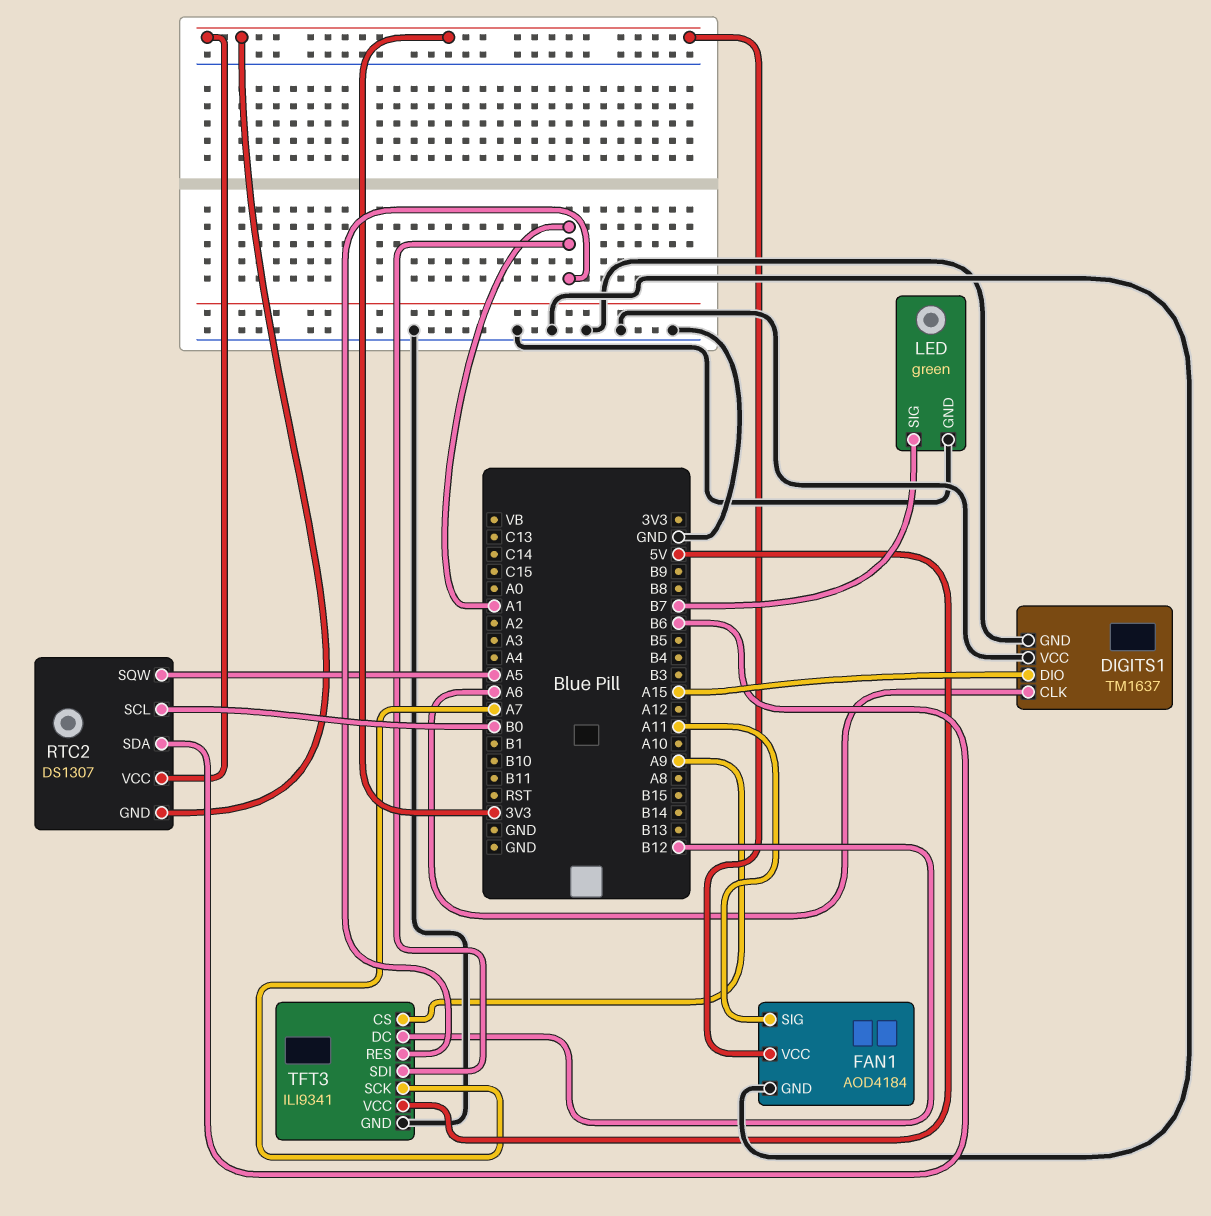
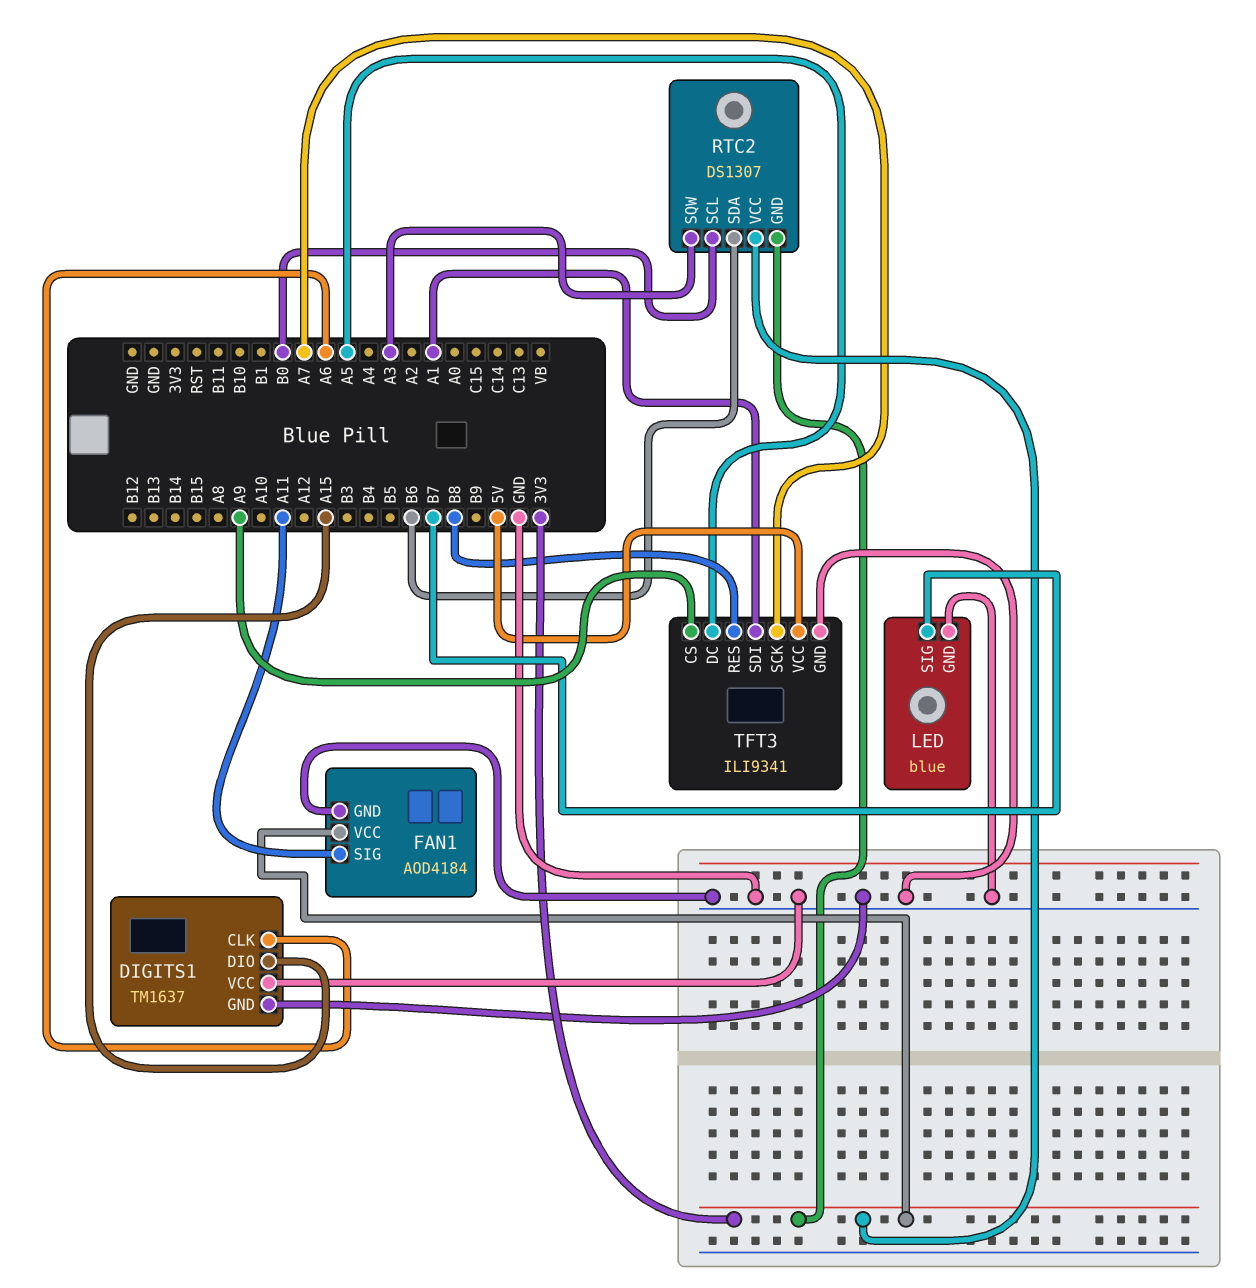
LED: green -> blue
RTC2 pin SQW: A5 -> A3
TFT3 pin DC: B12 -> A5
TFT3 pin RES: A1 -> B8

